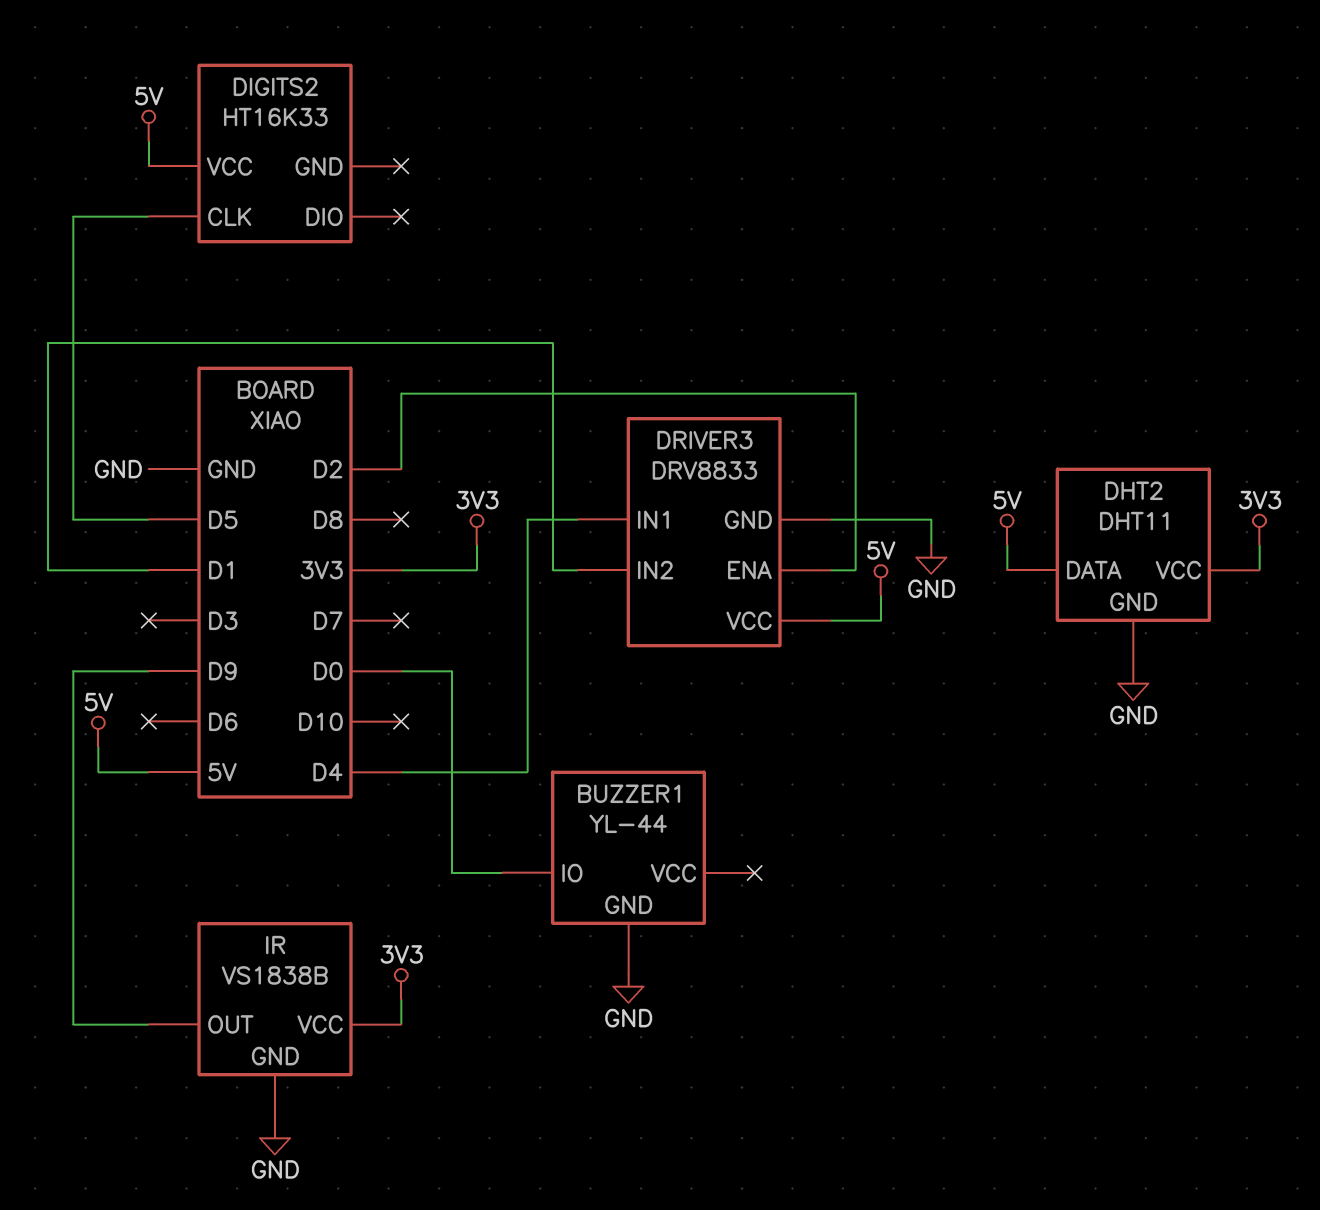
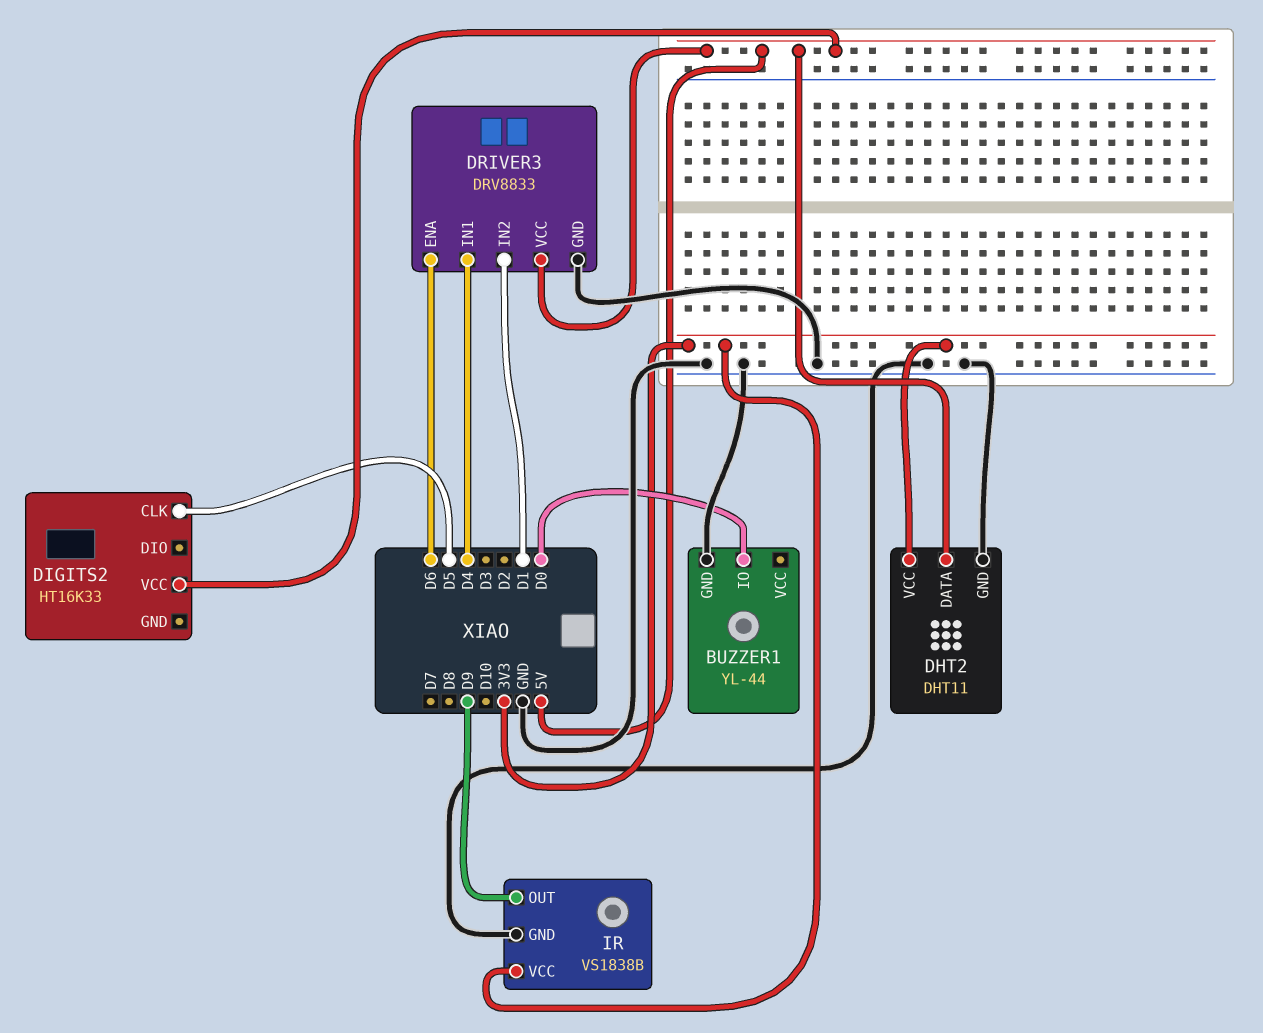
DRIVER3 pin ENA: D2 -> D6

